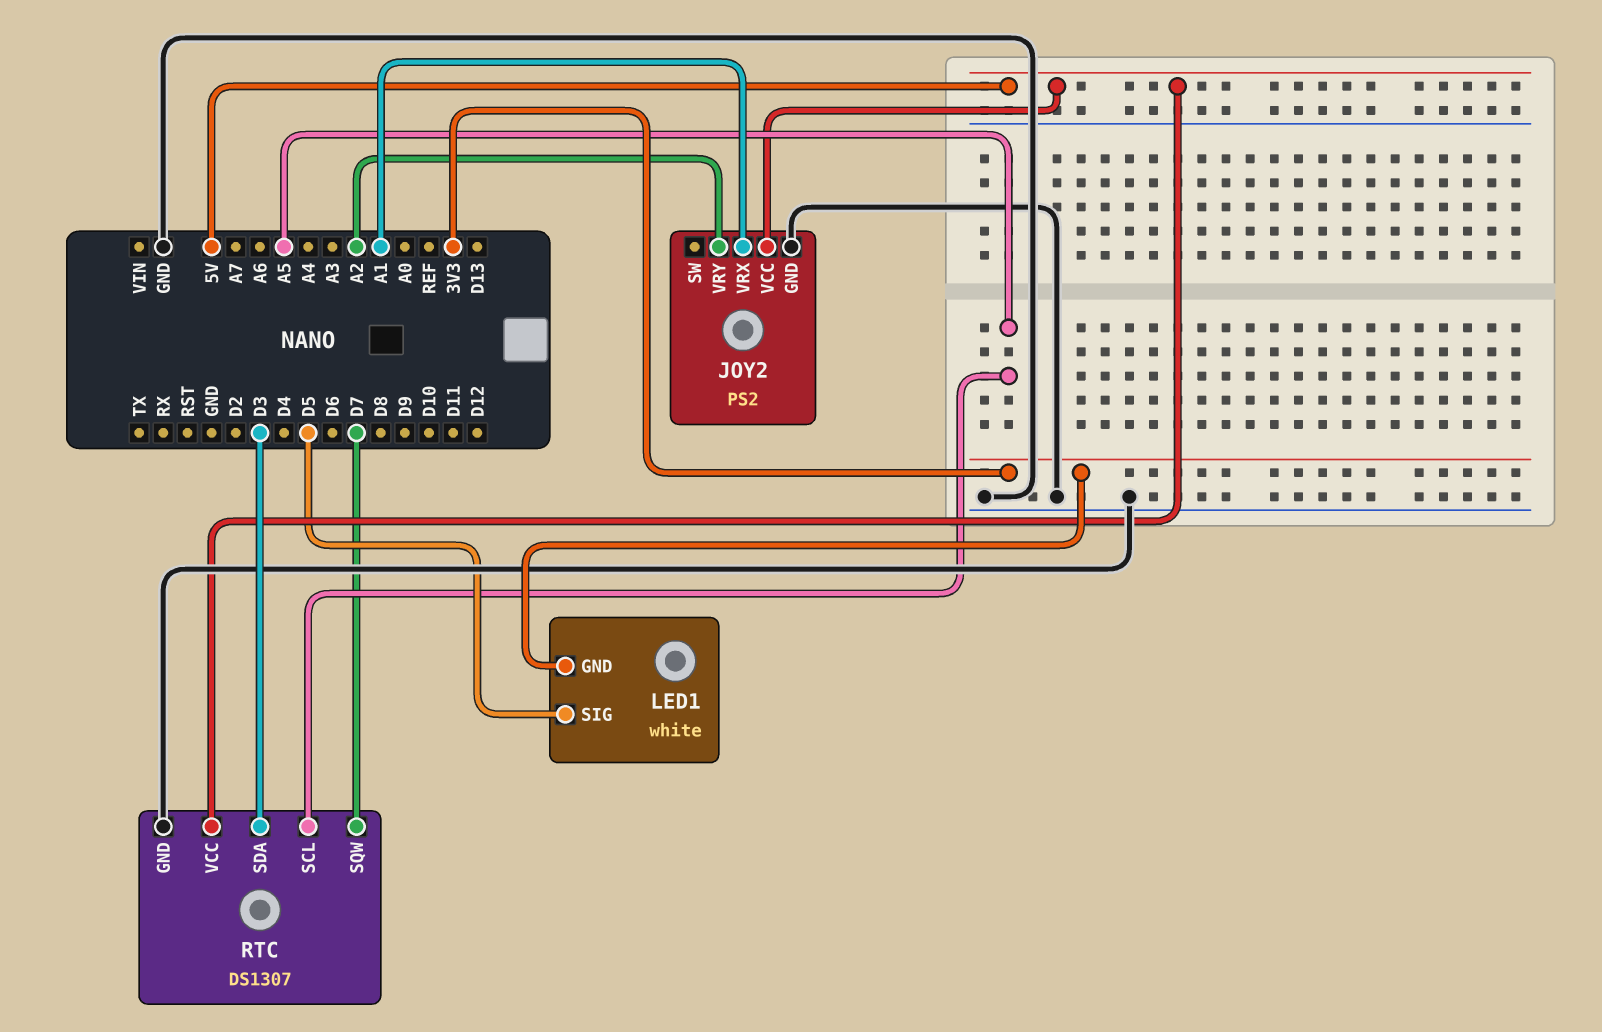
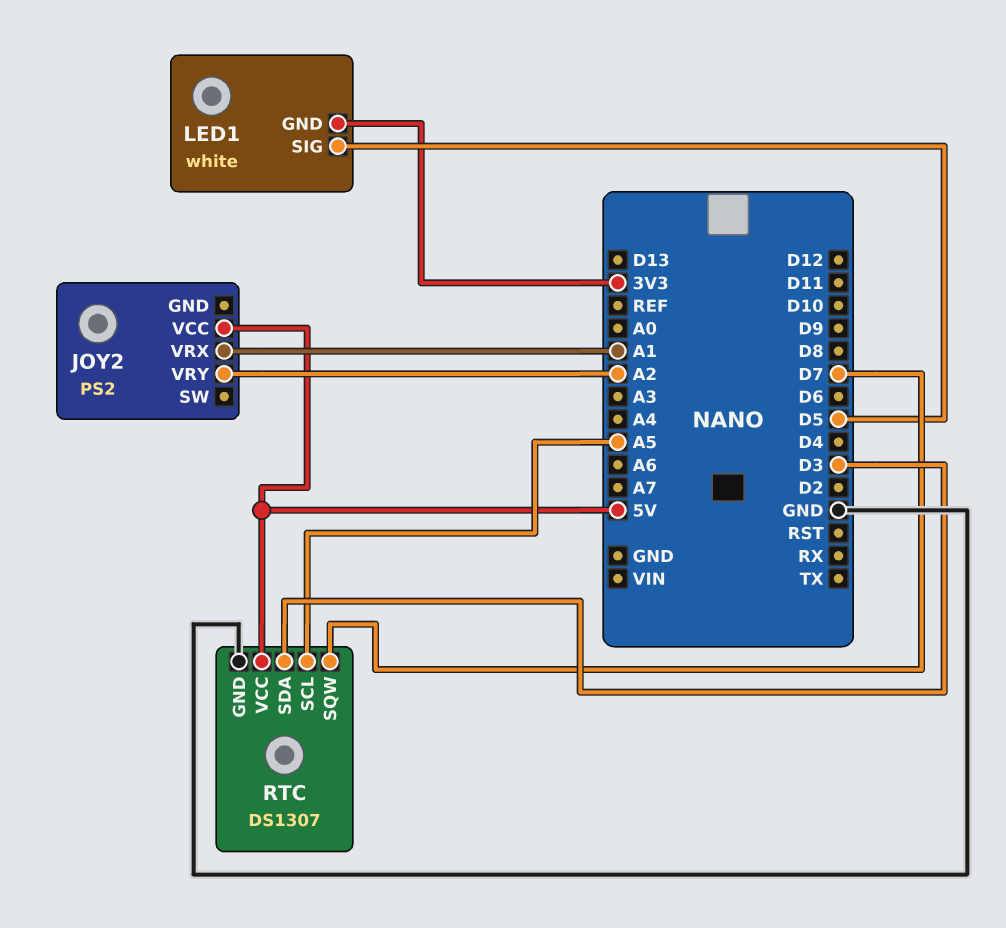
JOY2 pin GND: GND -> none

